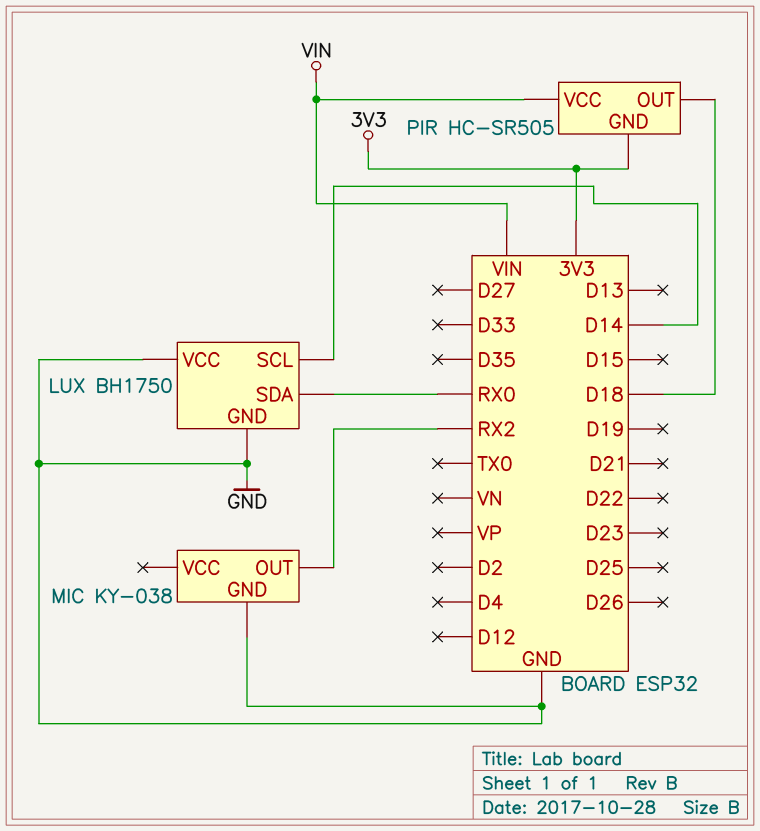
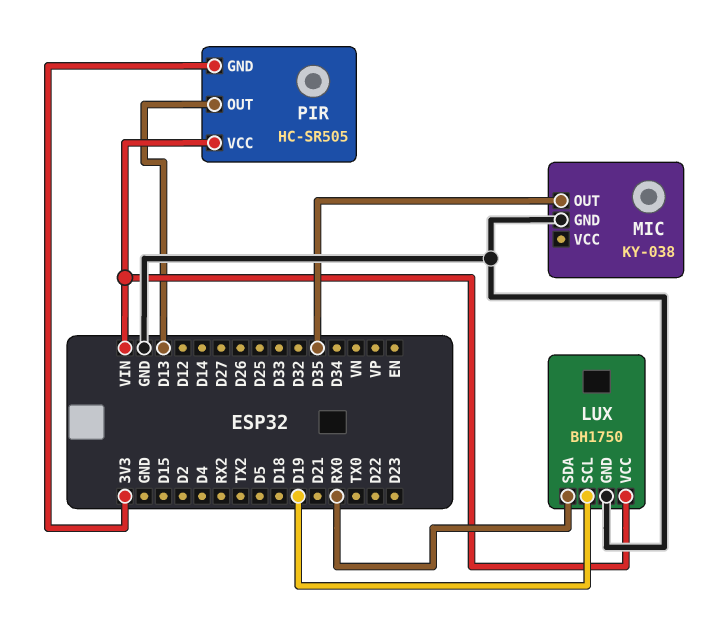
LUX pin SCL: D14 -> D19
LUX pin VCC: GND -> VIN
MIC pin OUT: RX2 -> D35
PIR pin OUT: D18 -> D13

